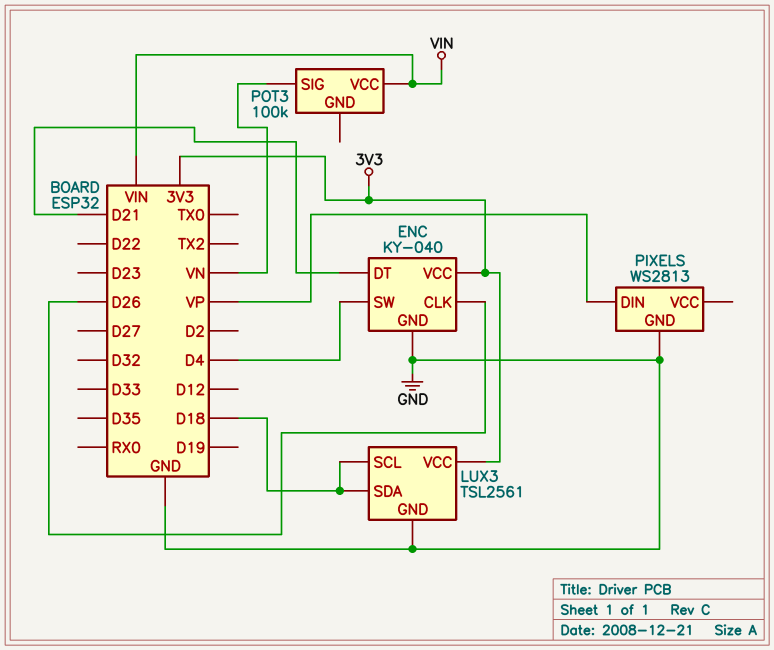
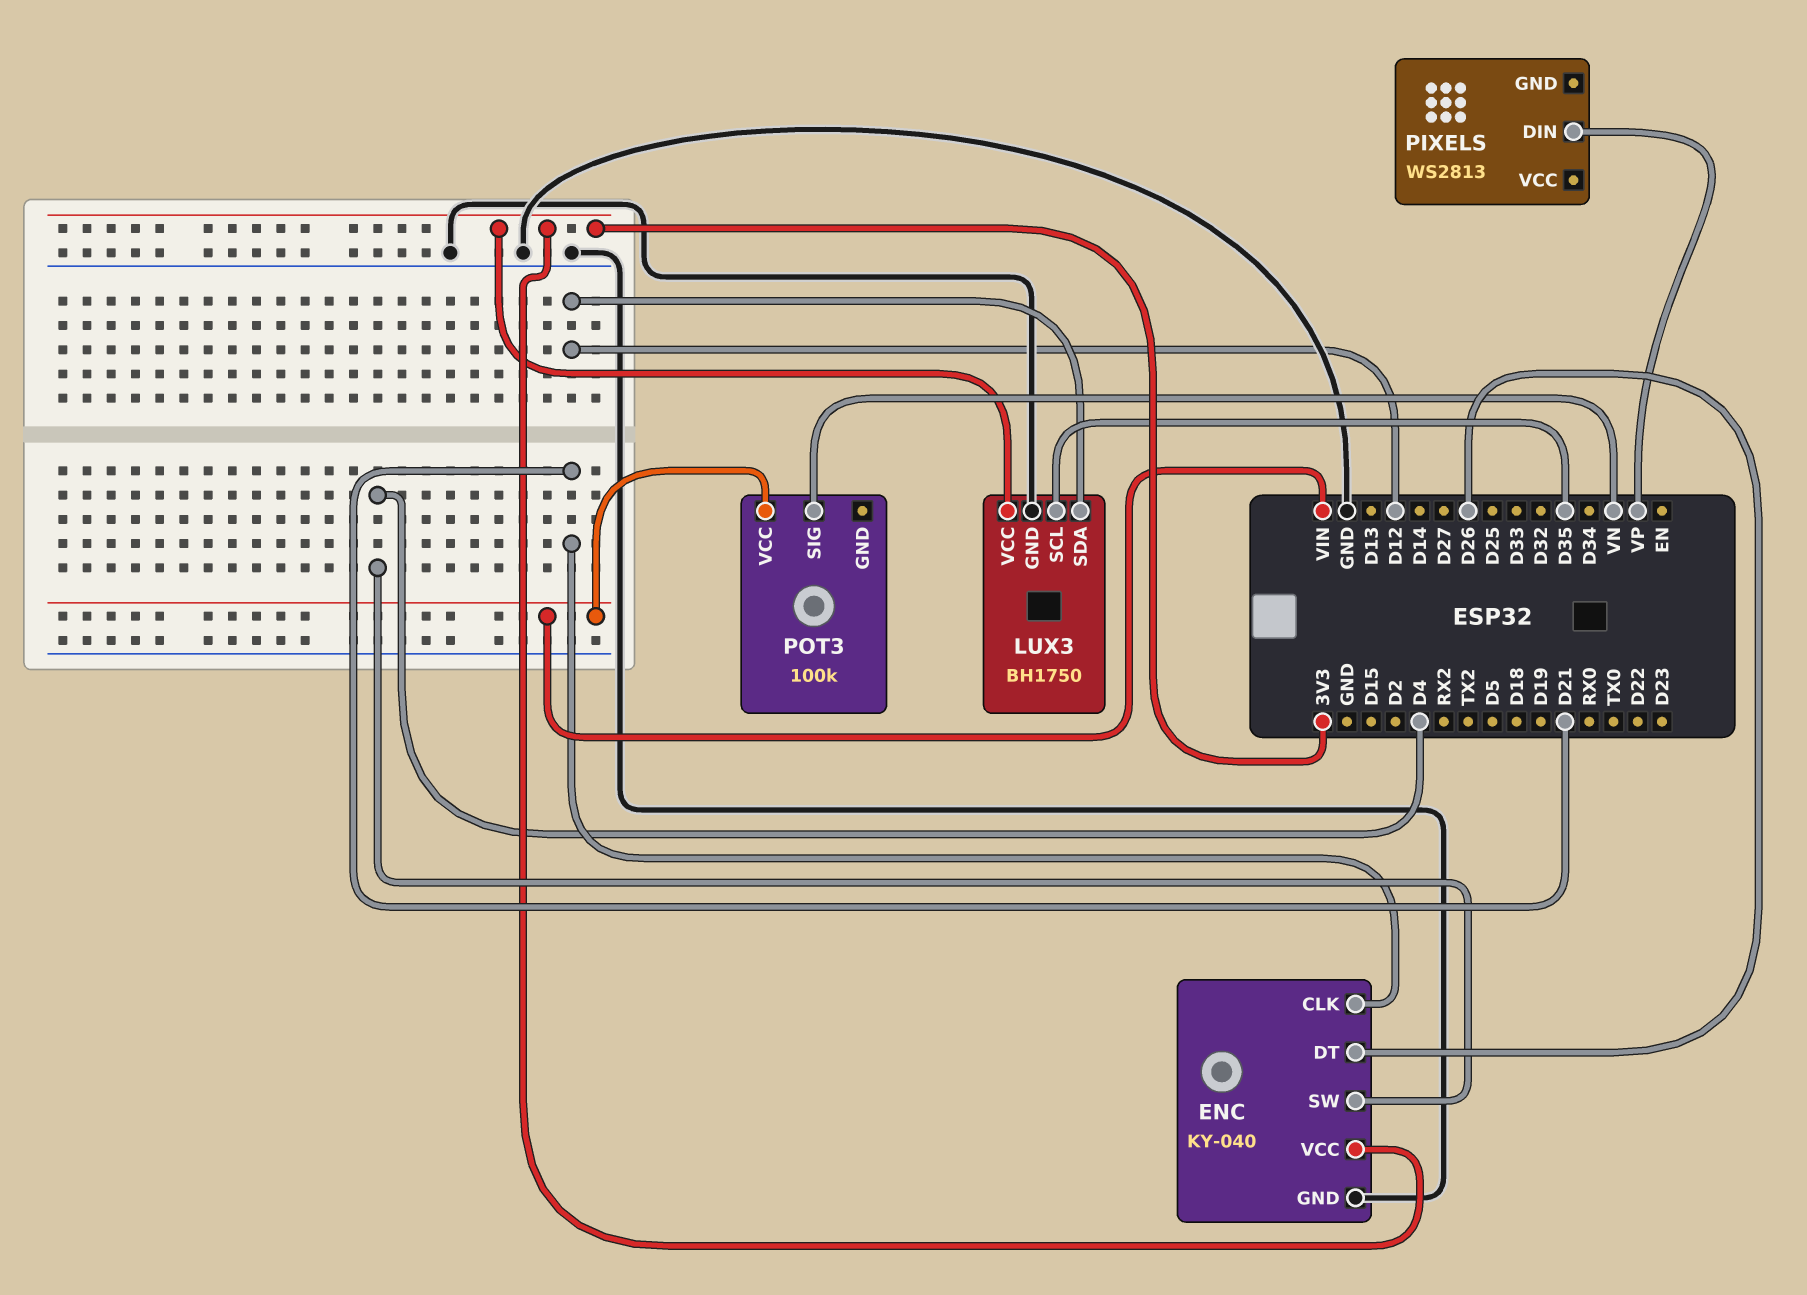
ENC pin CLK: D26 -> D21
ENC pin DT: D21 -> D26
LUX3: TSL2561 -> BH1750
LUX3 pin SCL: D18 -> D35
LUX3 pin SDA: D18 -> D12
PIXELS pin GND: GND -> none

